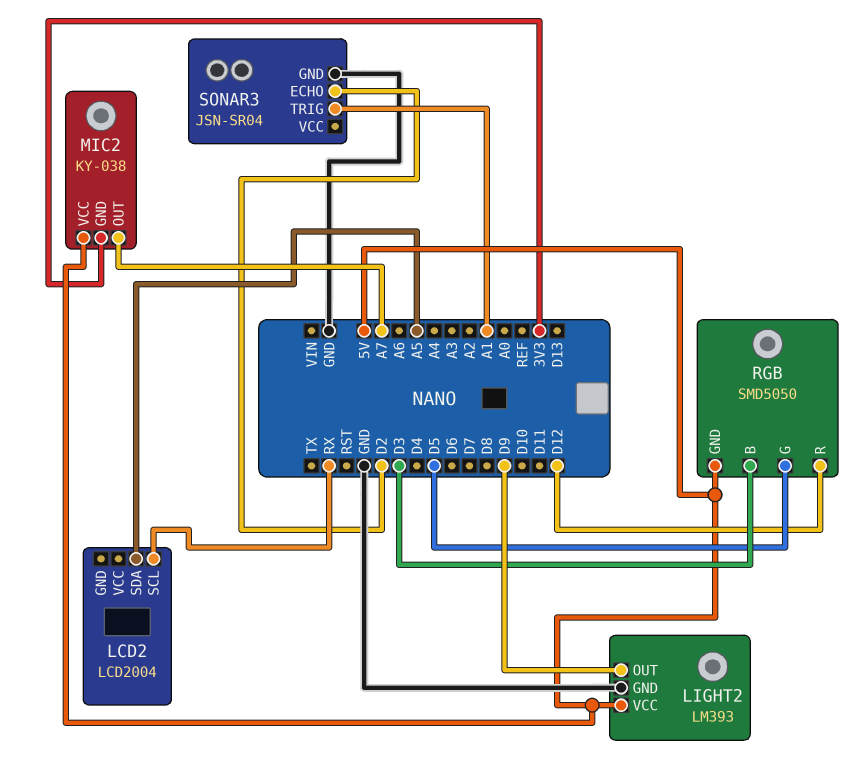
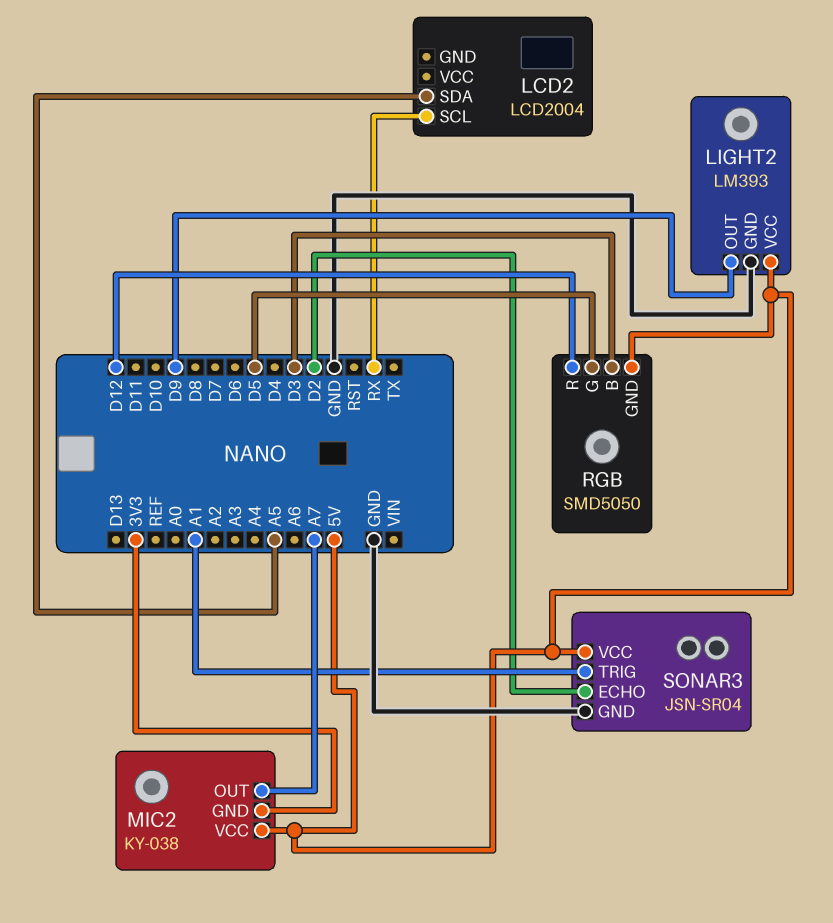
SONAR3 pin VCC: none -> 5V

